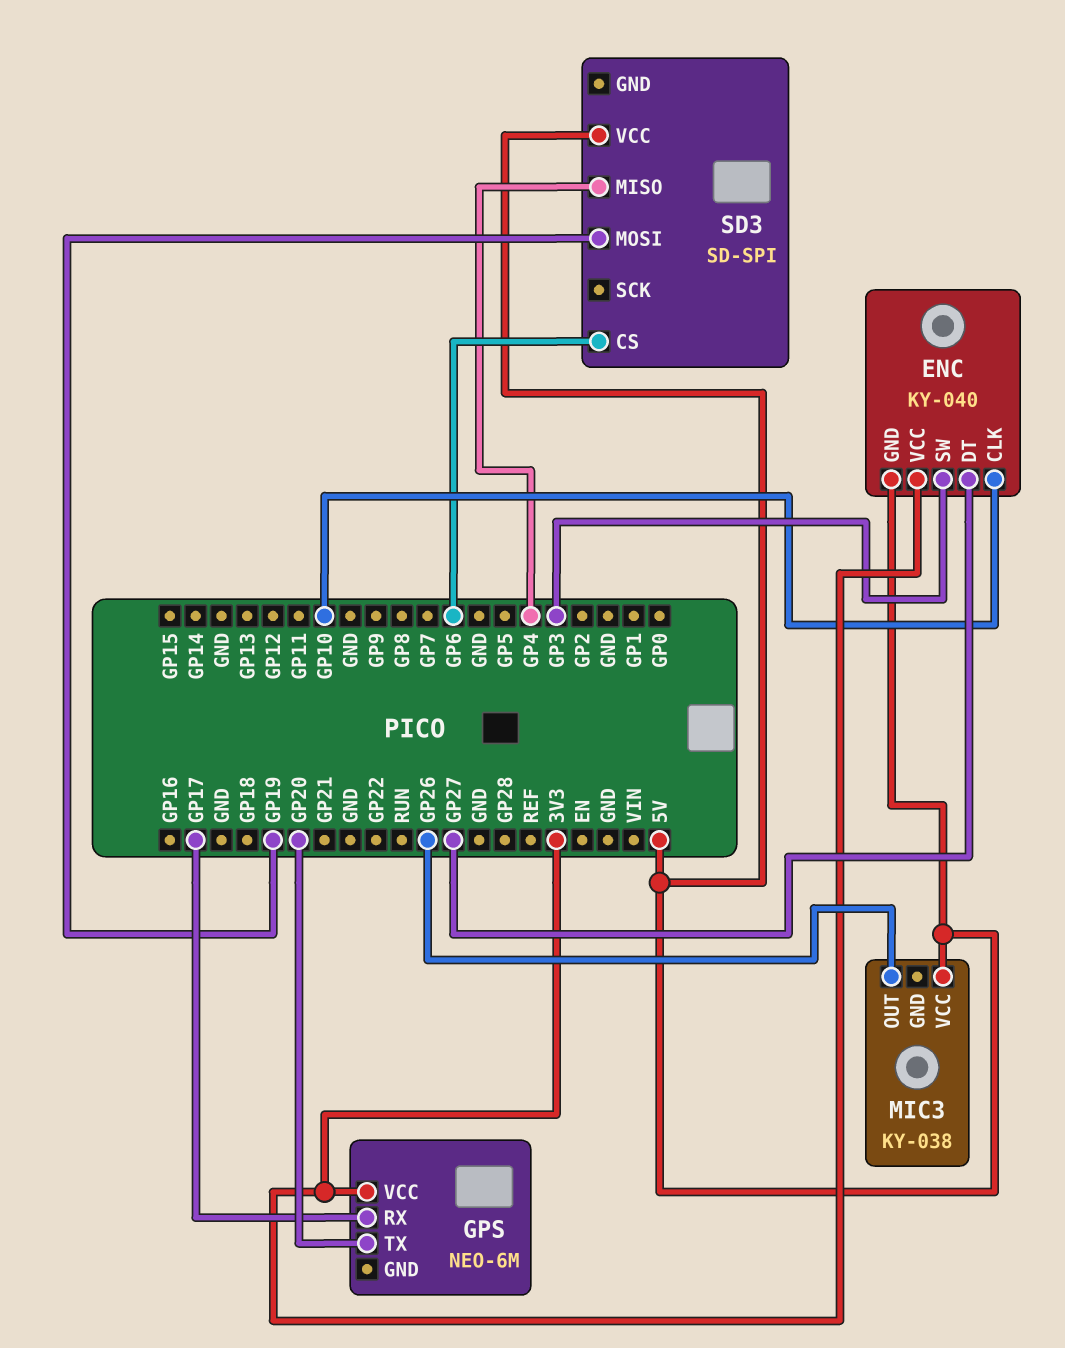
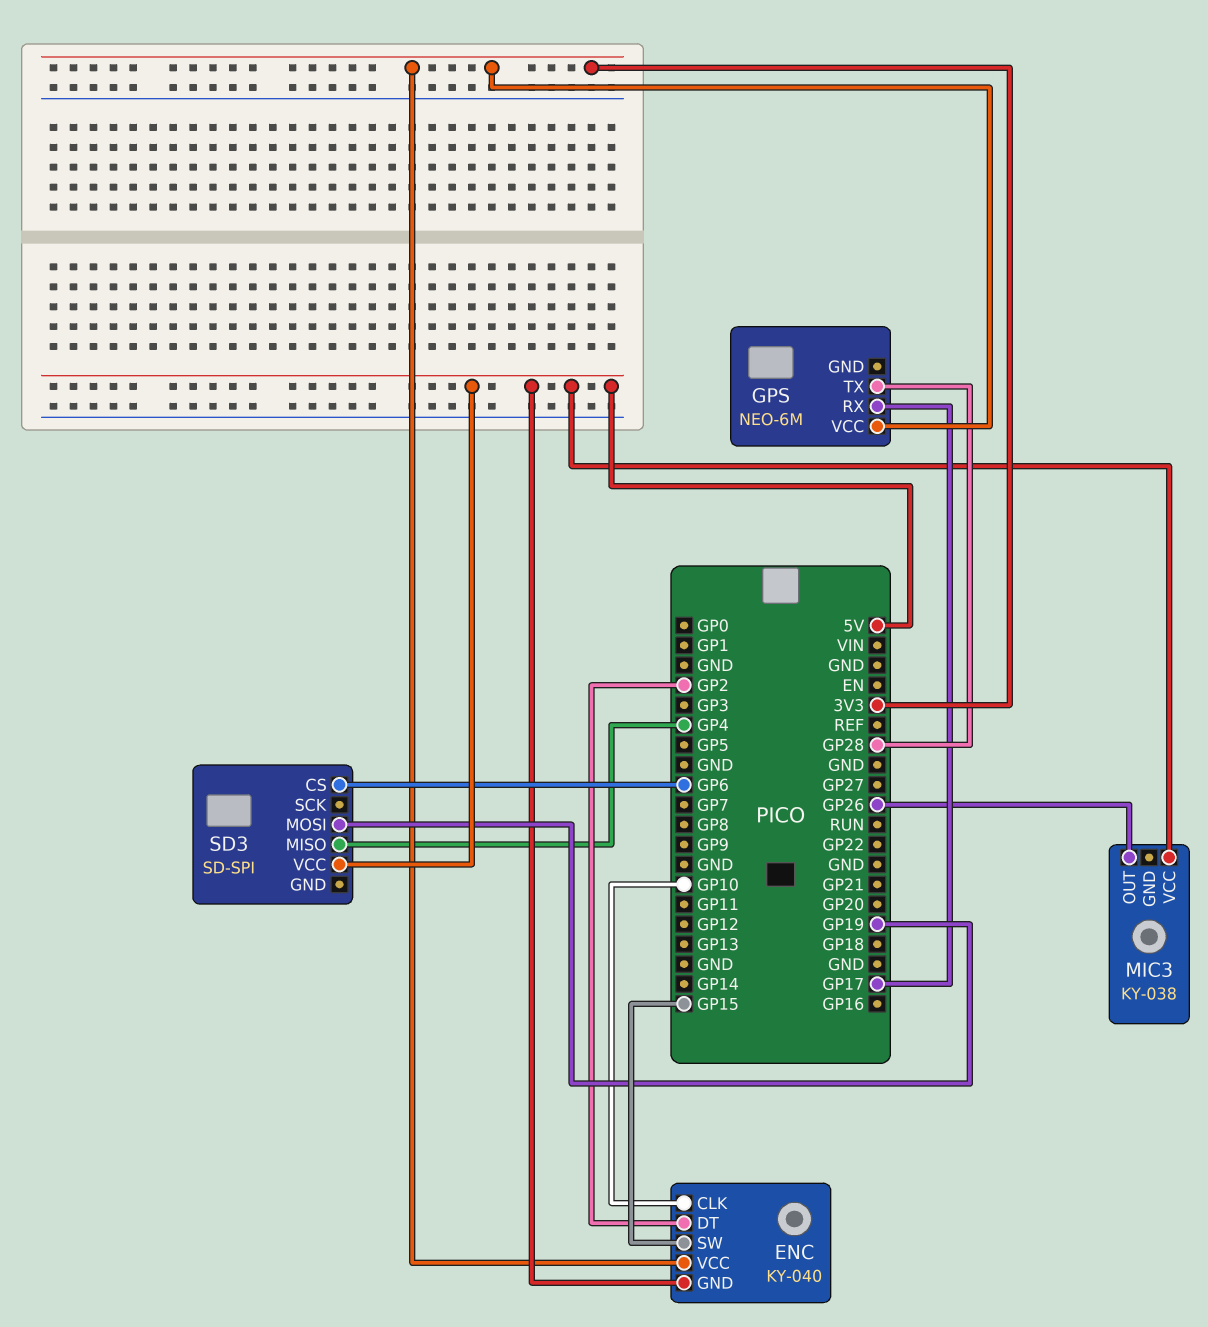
ENC pin DT: GP27 -> GP2
ENC pin SW: GP3 -> GP15
GPS pin TX: GP20 -> GP28

